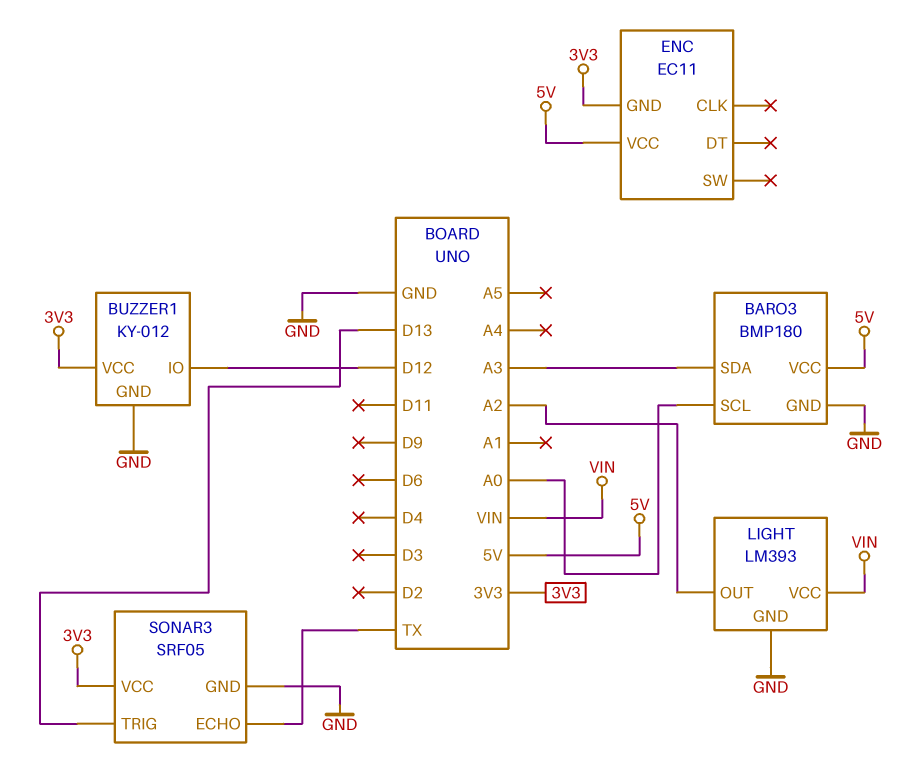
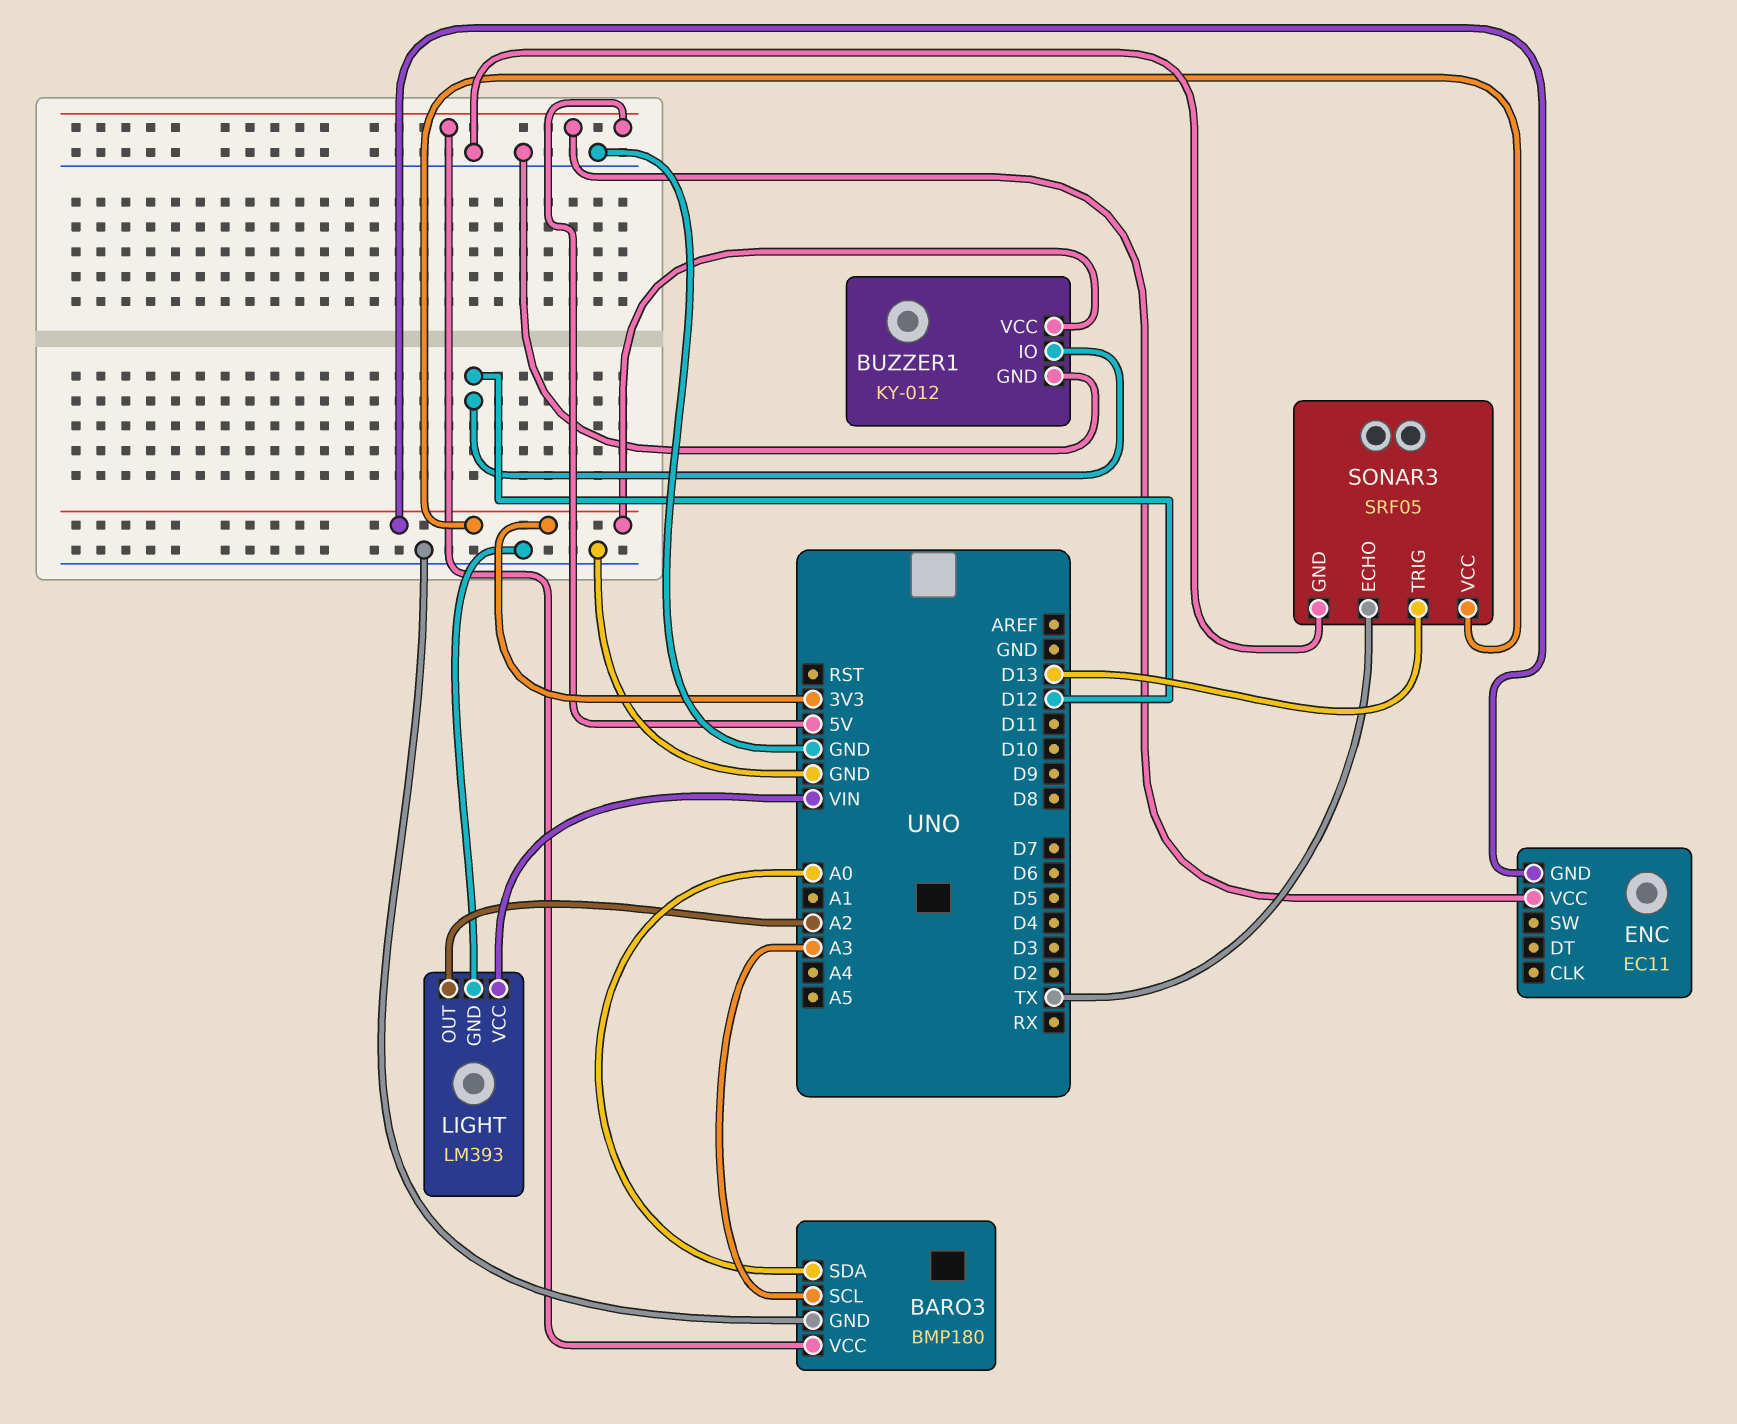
BARO3 pin SCL: A0 -> A3
BARO3 pin SDA: A3 -> A0

